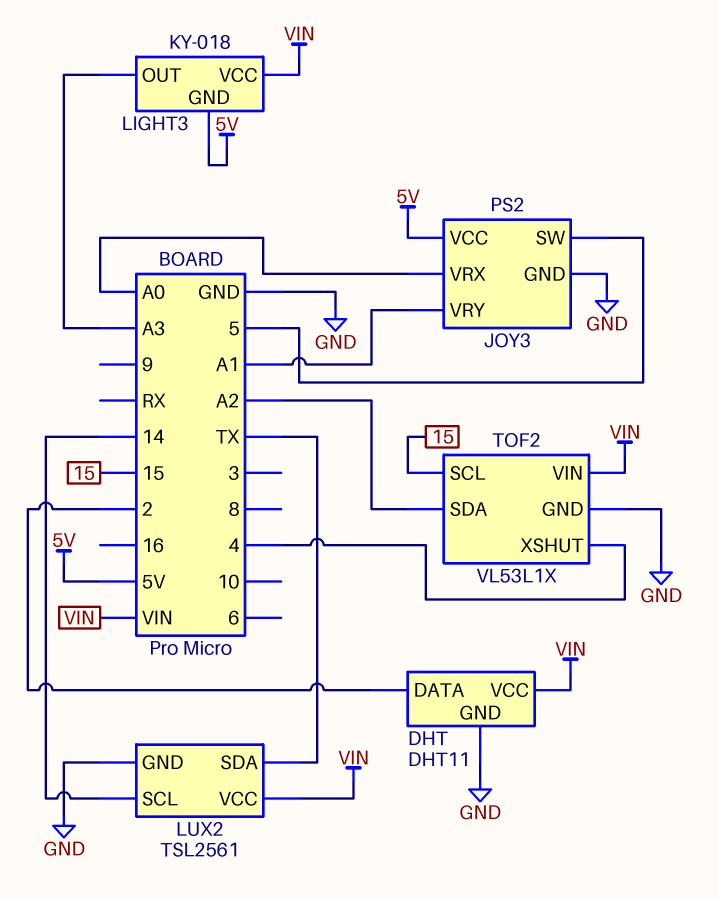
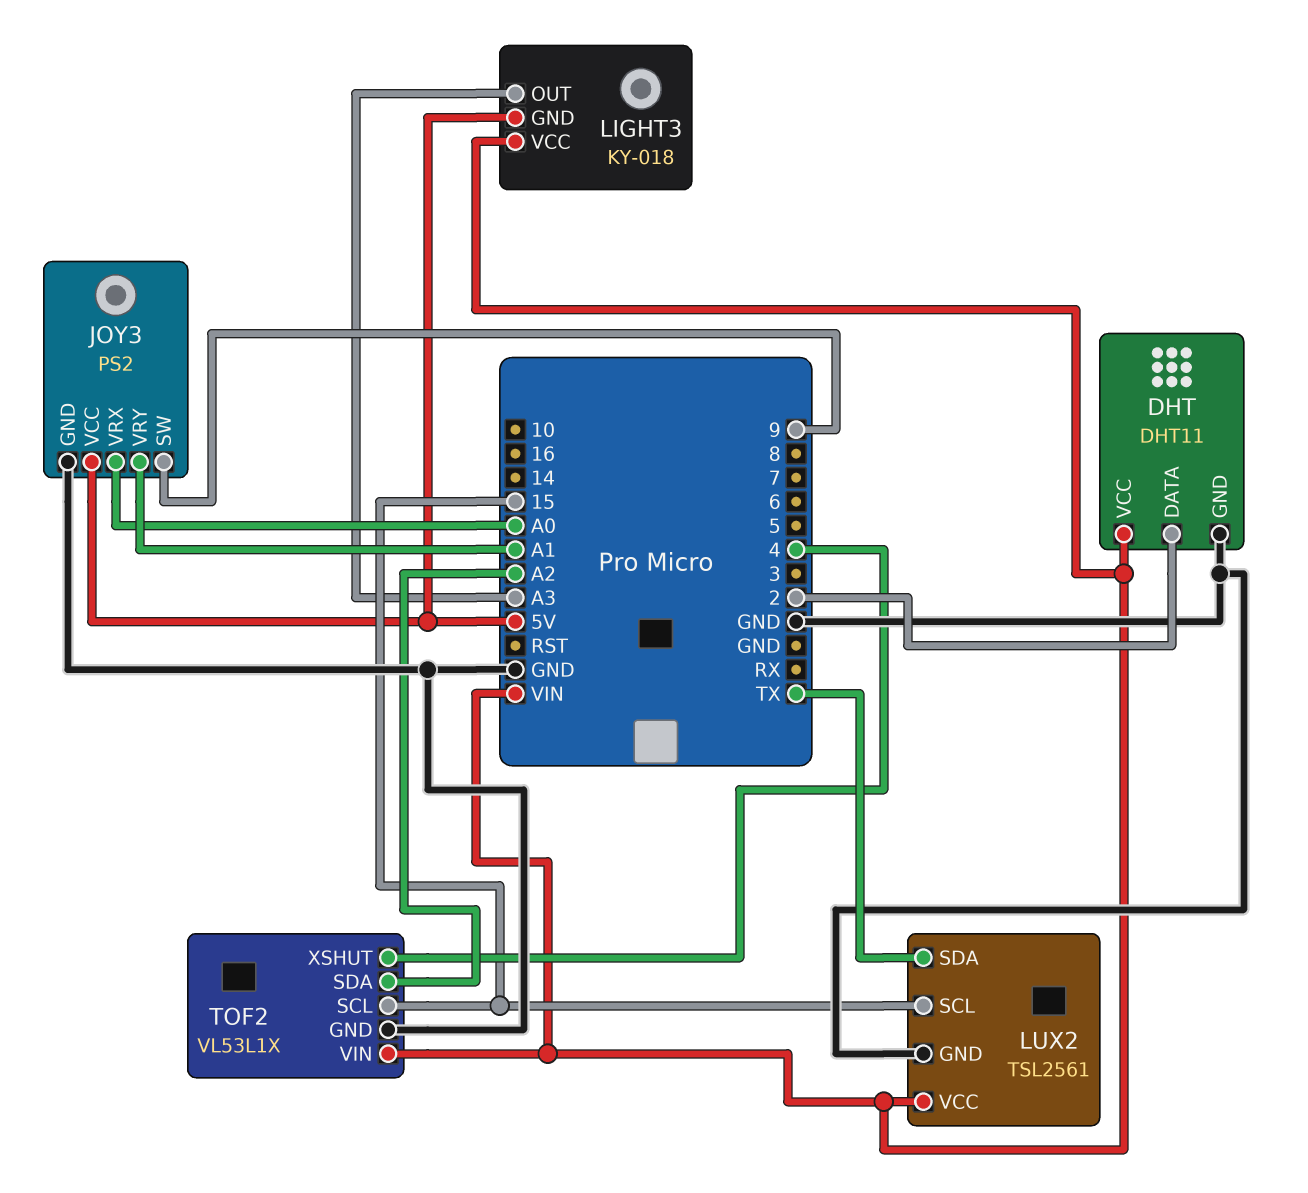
JOY3 pin SW: 5 -> 9
LUX2 pin SCL: 14 -> 15

